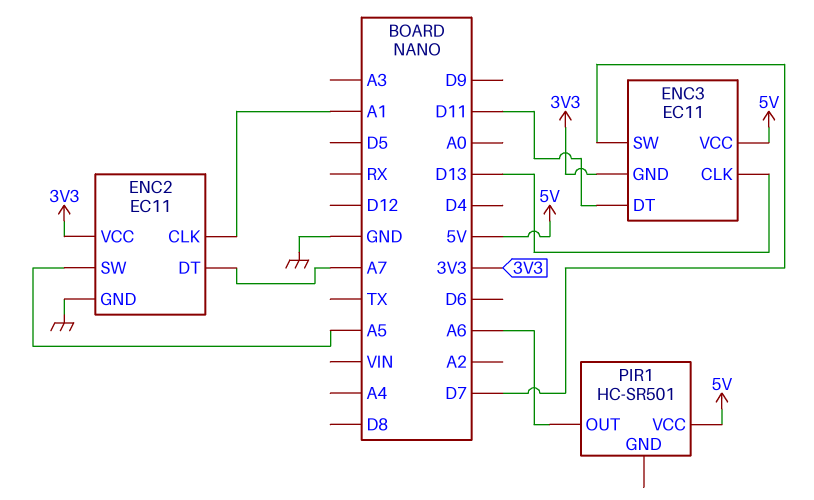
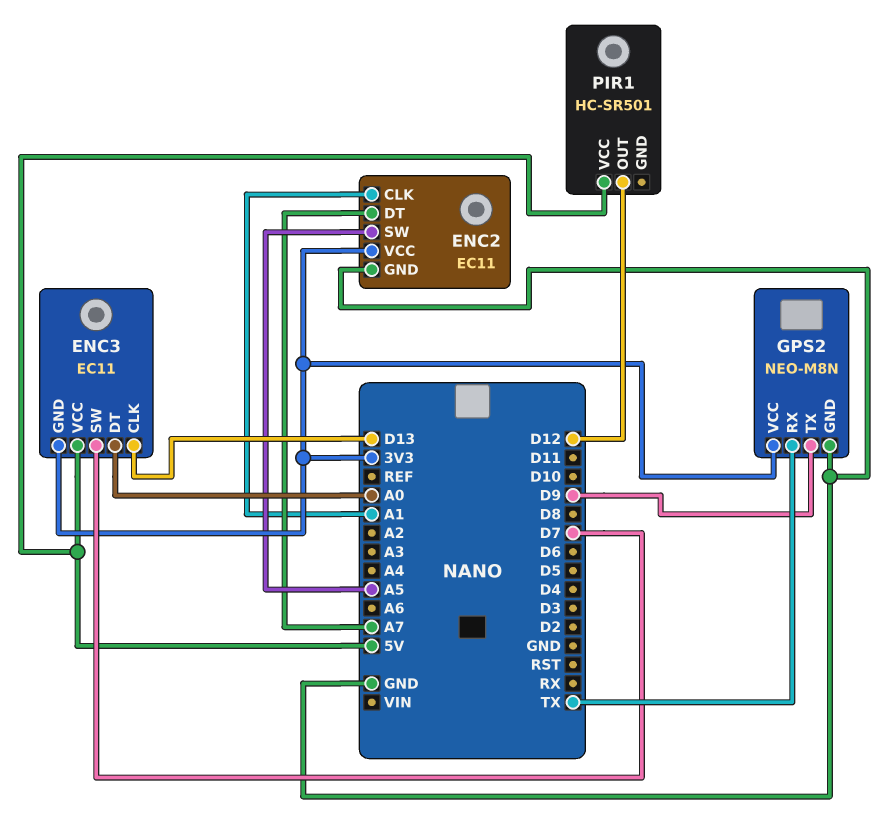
ENC3 pin DT: D11 -> A0
GPS2: none -> NEO-M8N
GPS2 pin GND: none -> GND
GPS2 pin RX: none -> TX
GPS2 pin TX: none -> D9
GPS2 pin VCC: none -> 3V3
PIR1 pin OUT: A6 -> D12

